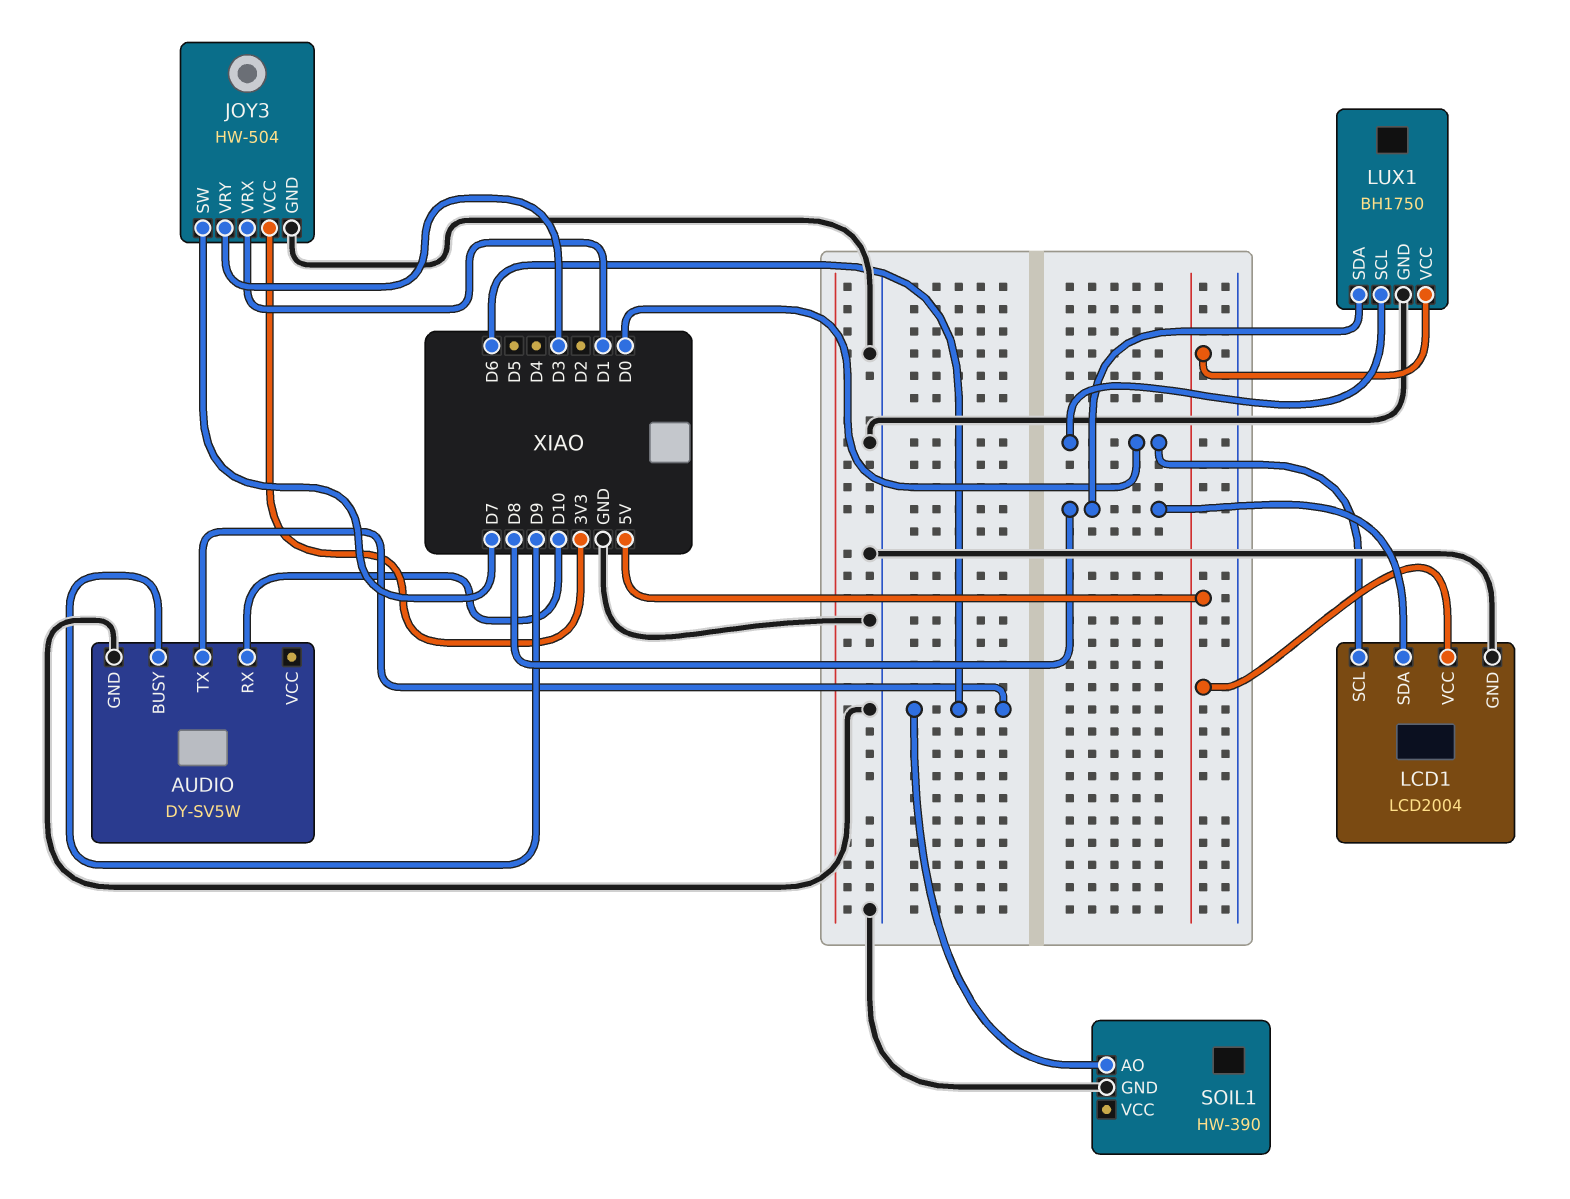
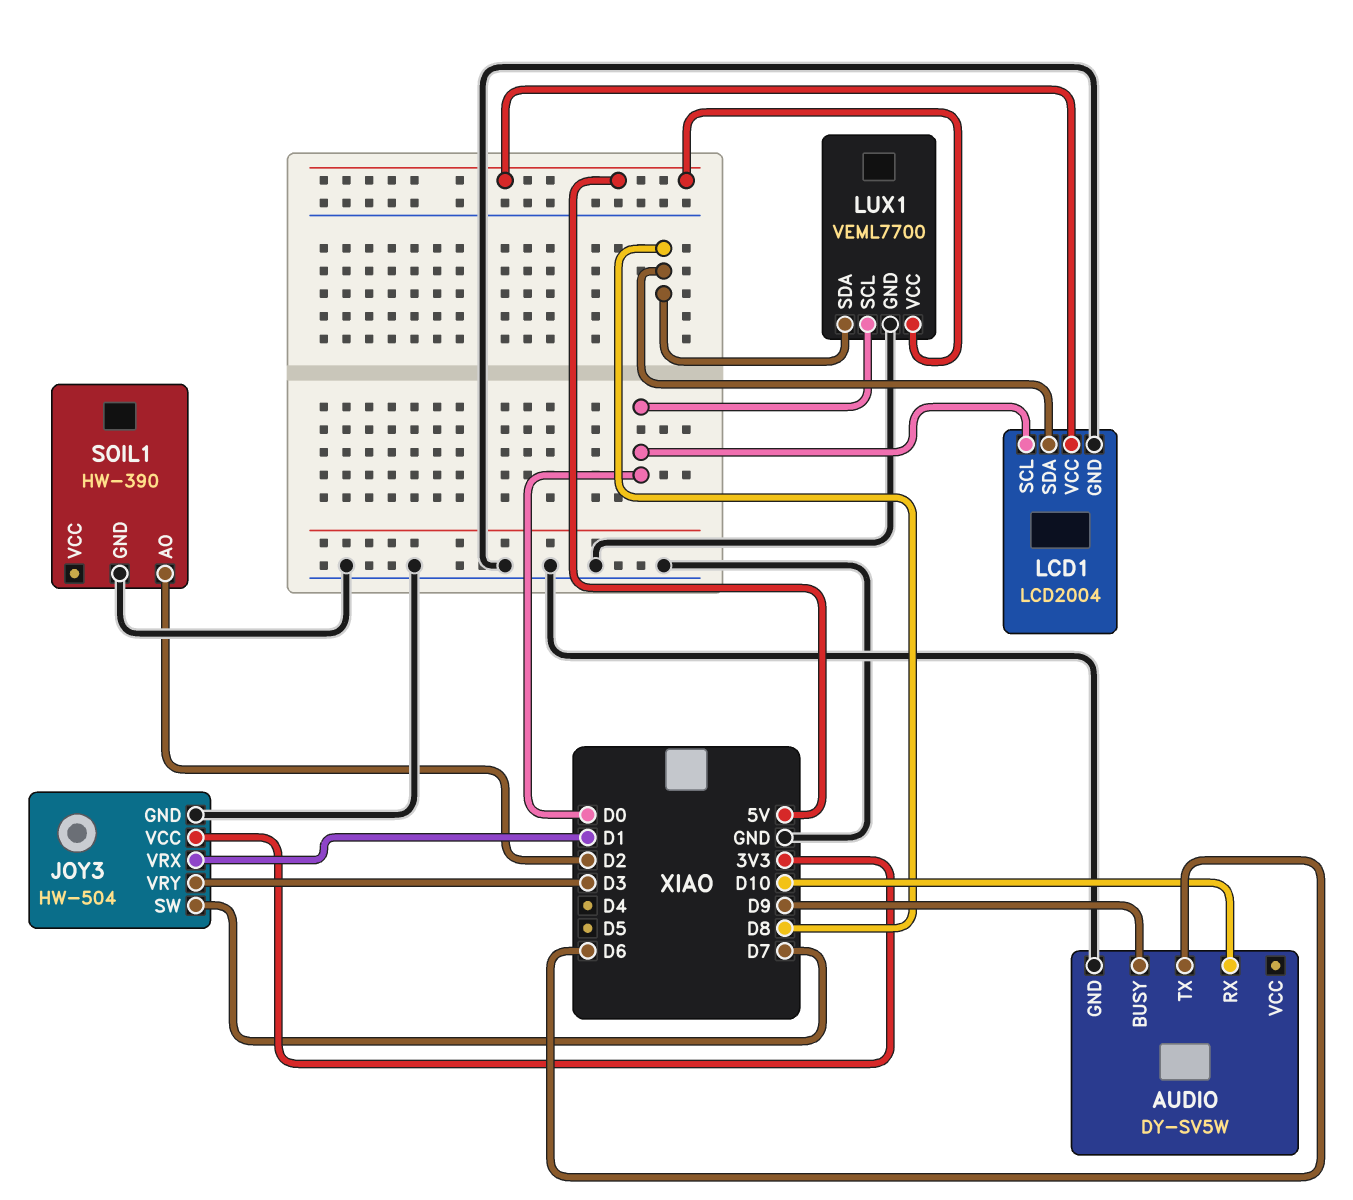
LUX1: BH1750 -> VEML7700
SOIL1 pin AO: D6 -> D2

